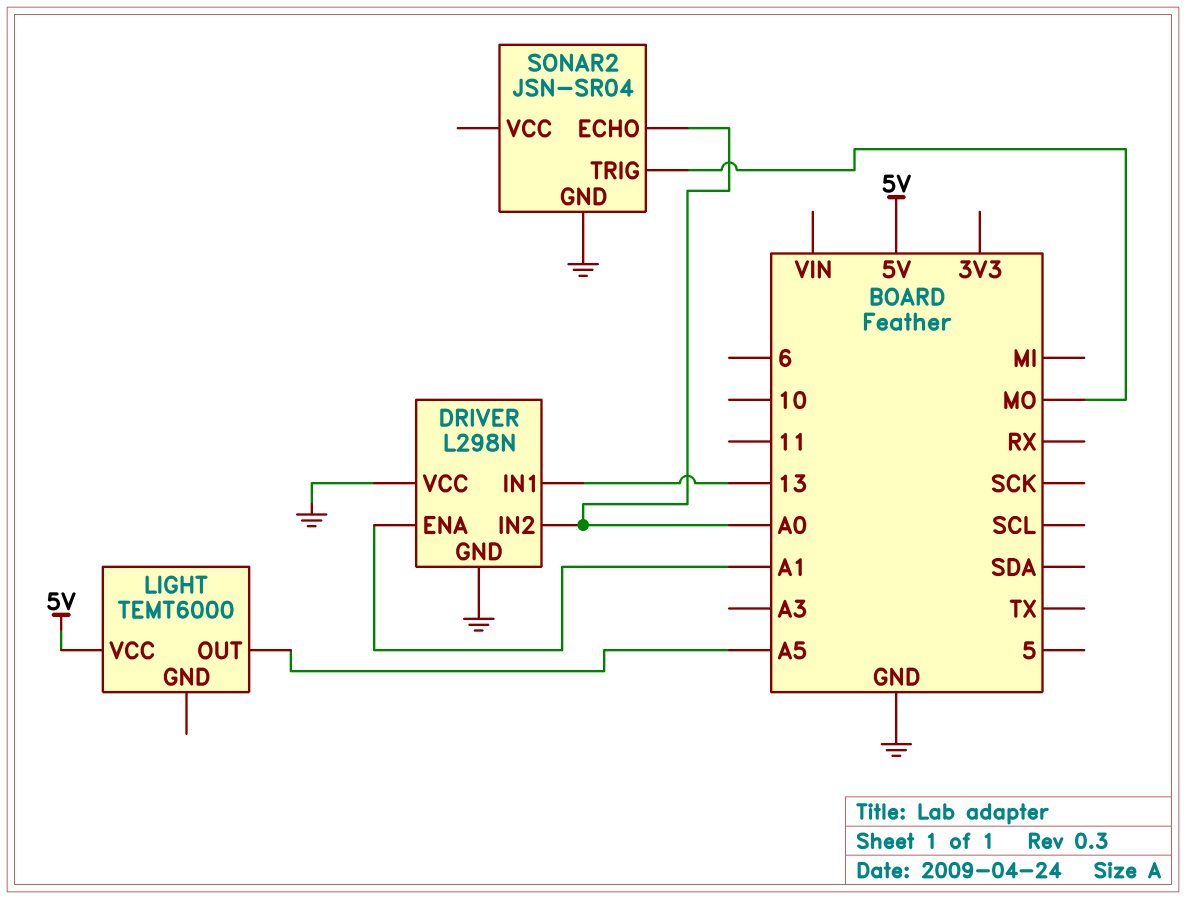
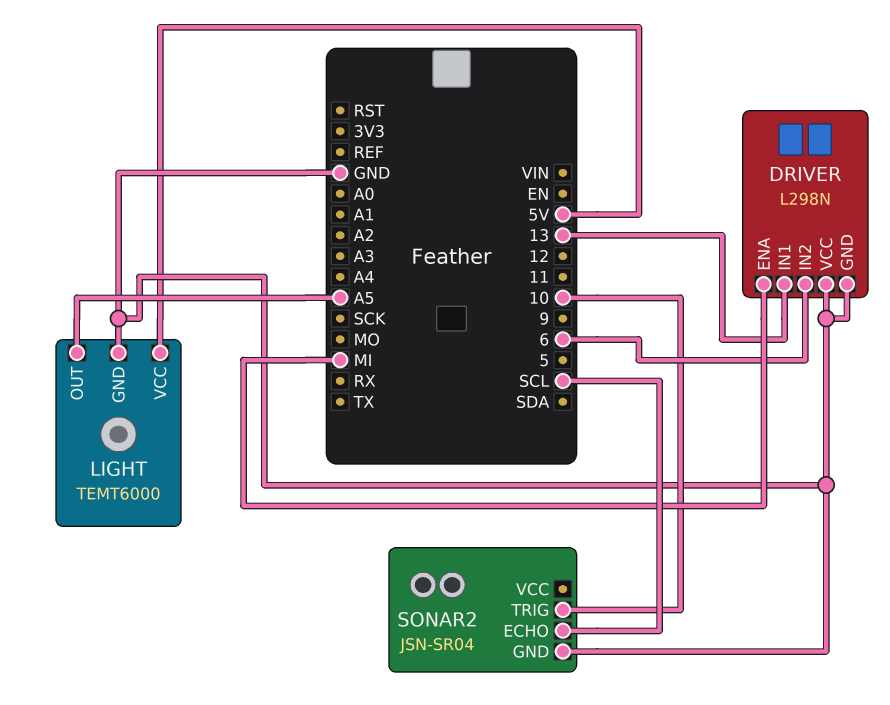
DRIVER pin ENA: A1 -> MI
DRIVER pin IN2: A0 -> 6
LIGHT pin GND: none -> GND
SONAR2 pin ECHO: A0 -> SCL
SONAR2 pin TRIG: MO -> 10

